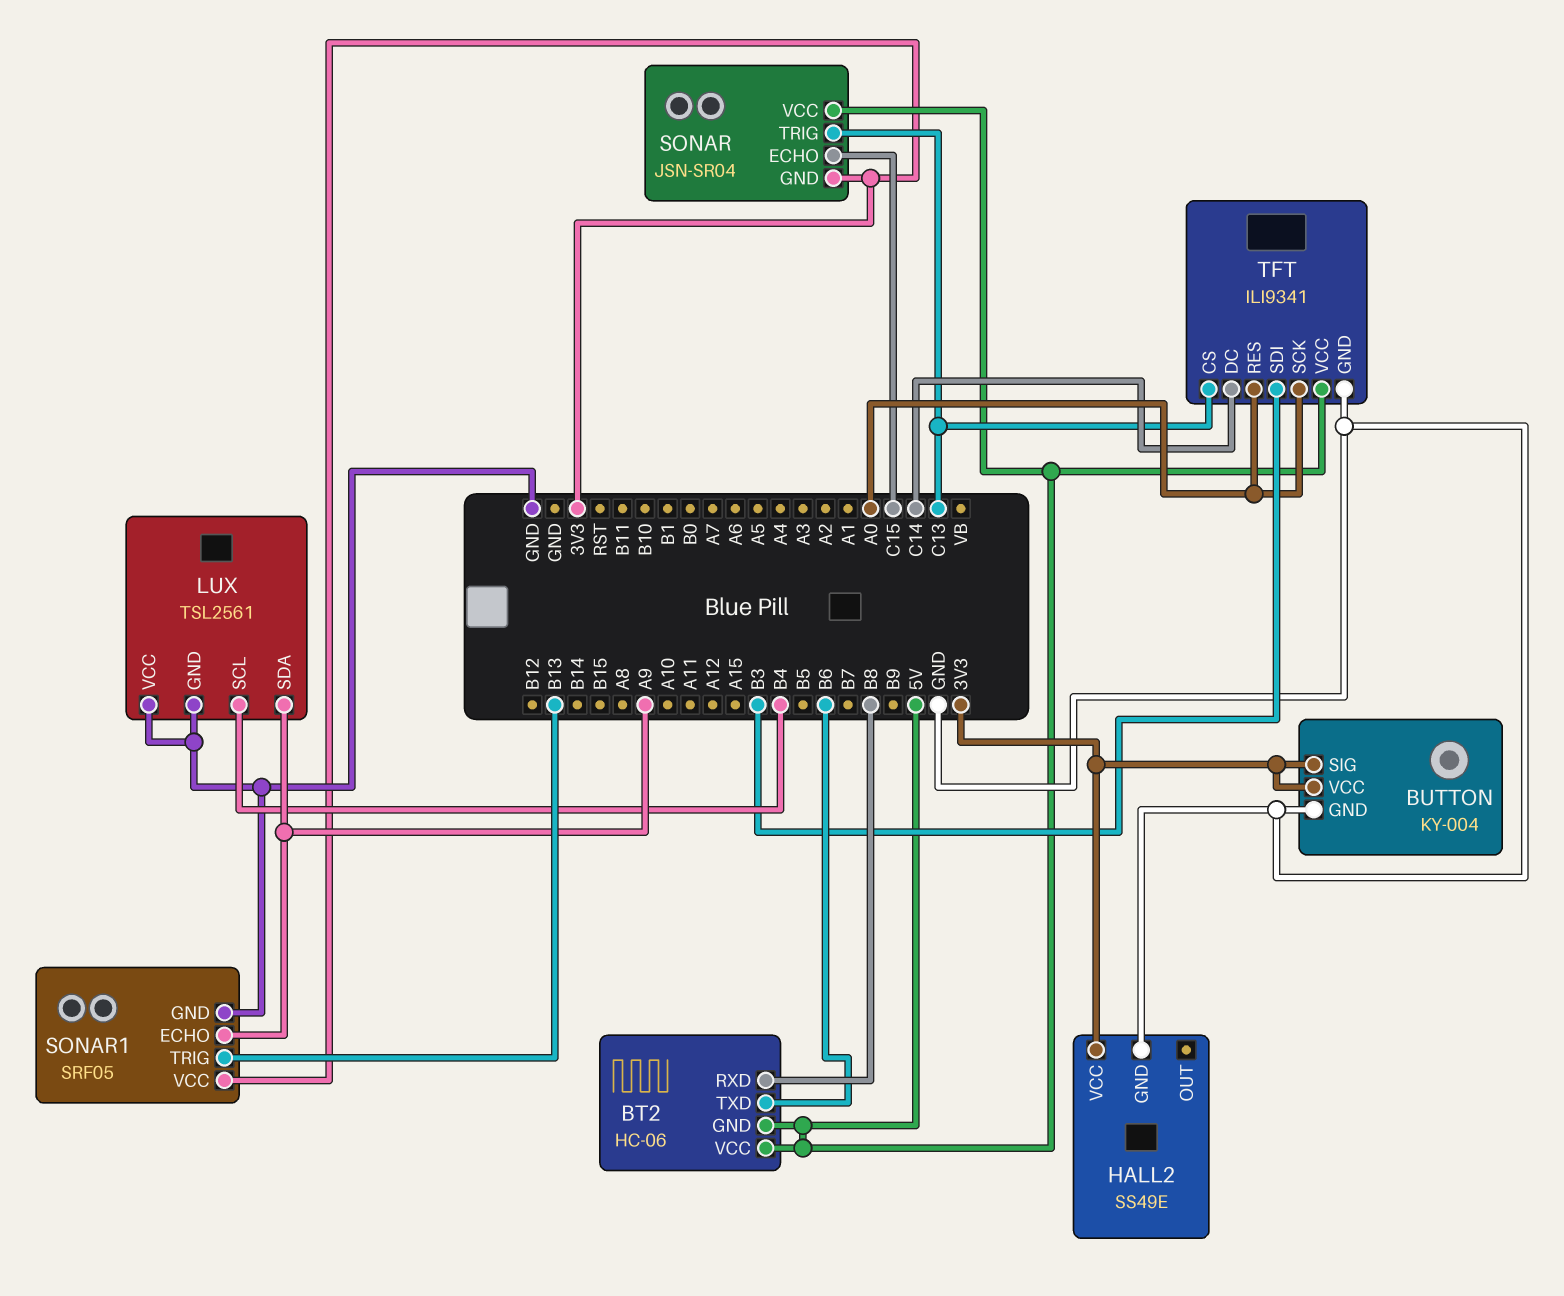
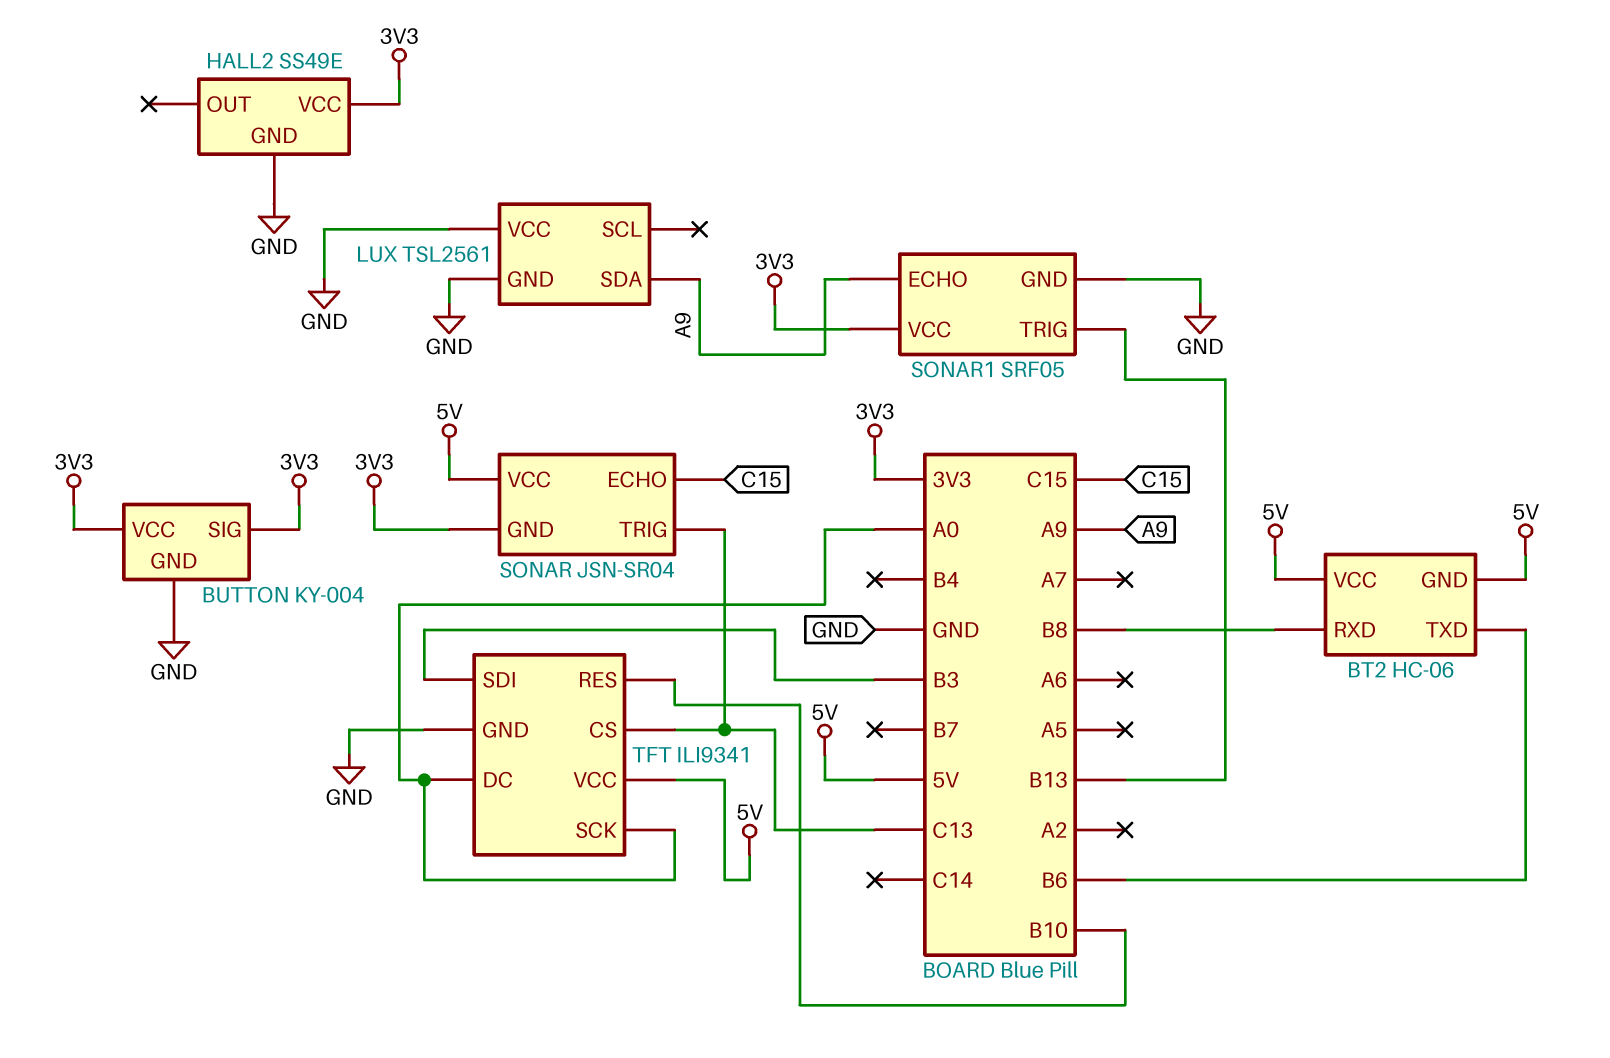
LUX pin SCL: B4 -> none
TFT pin DC: C14 -> A0
TFT pin RES: A0 -> B10

